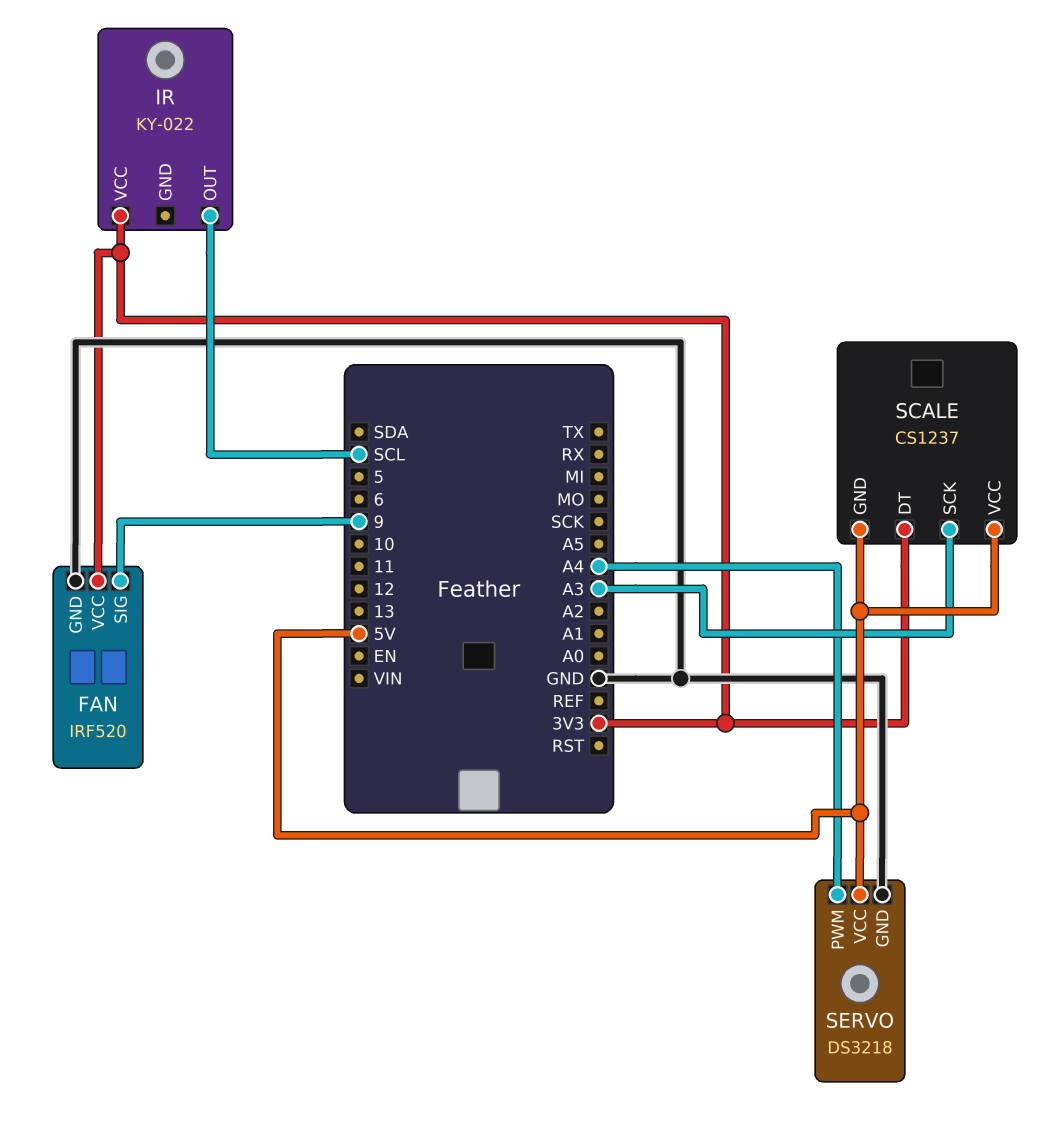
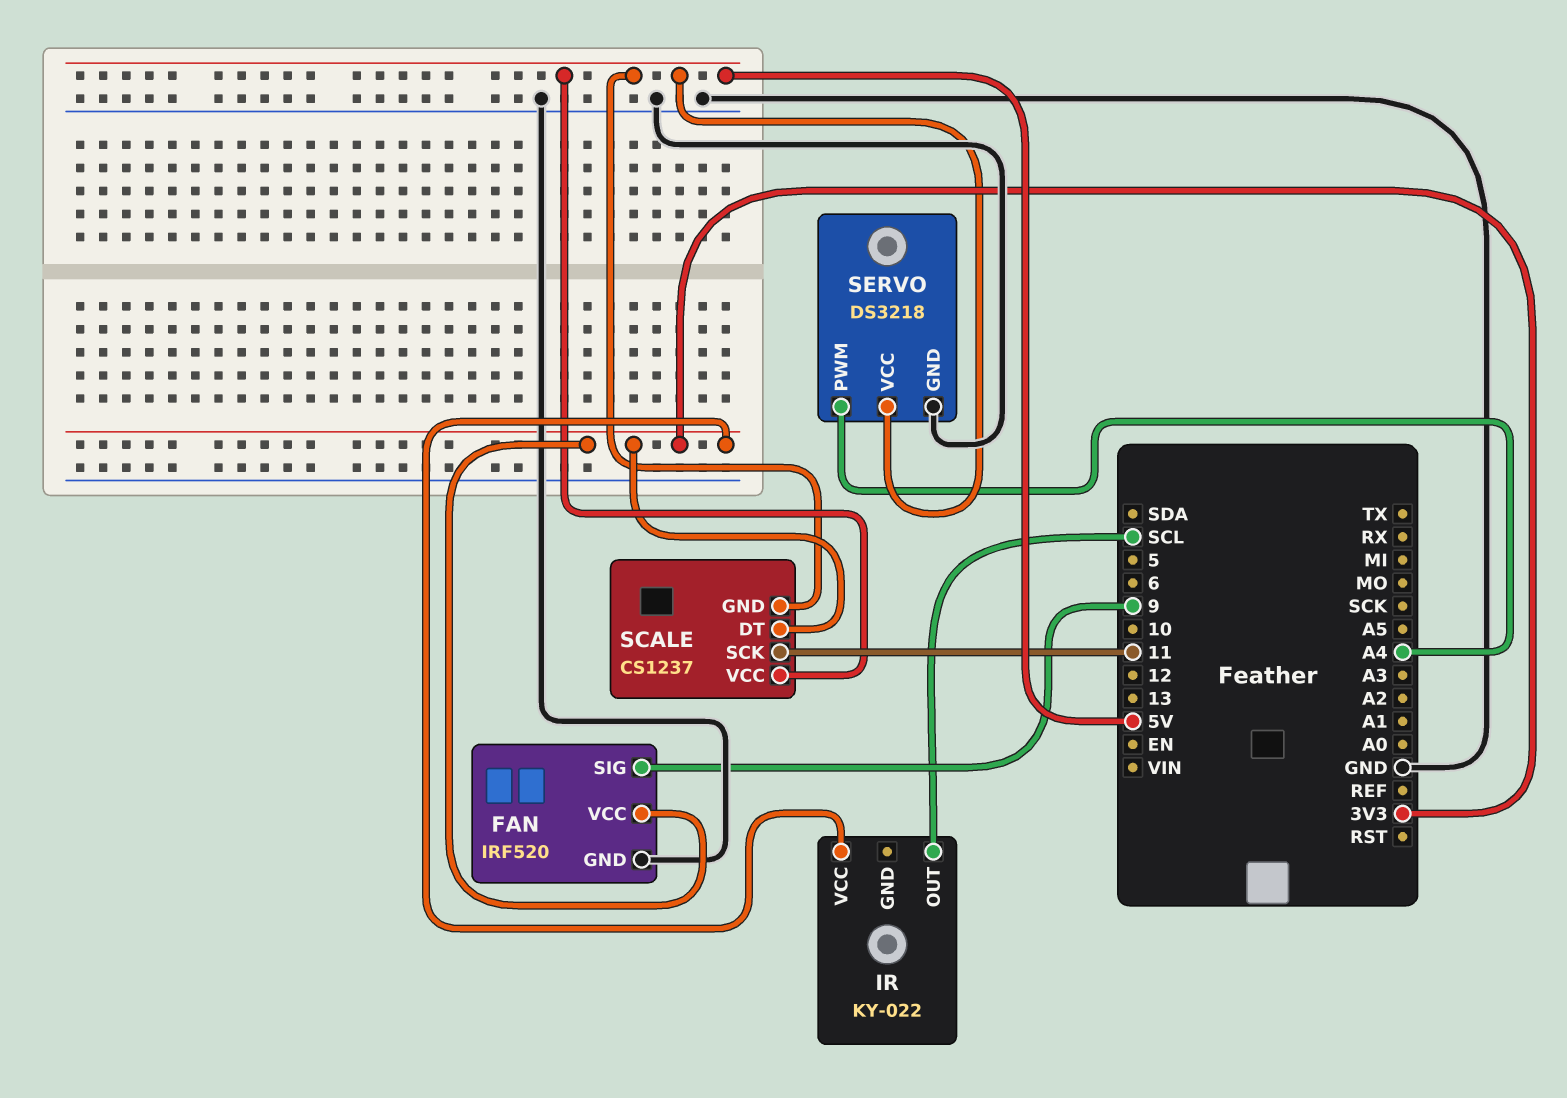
SCALE pin SCK: A3 -> 11

